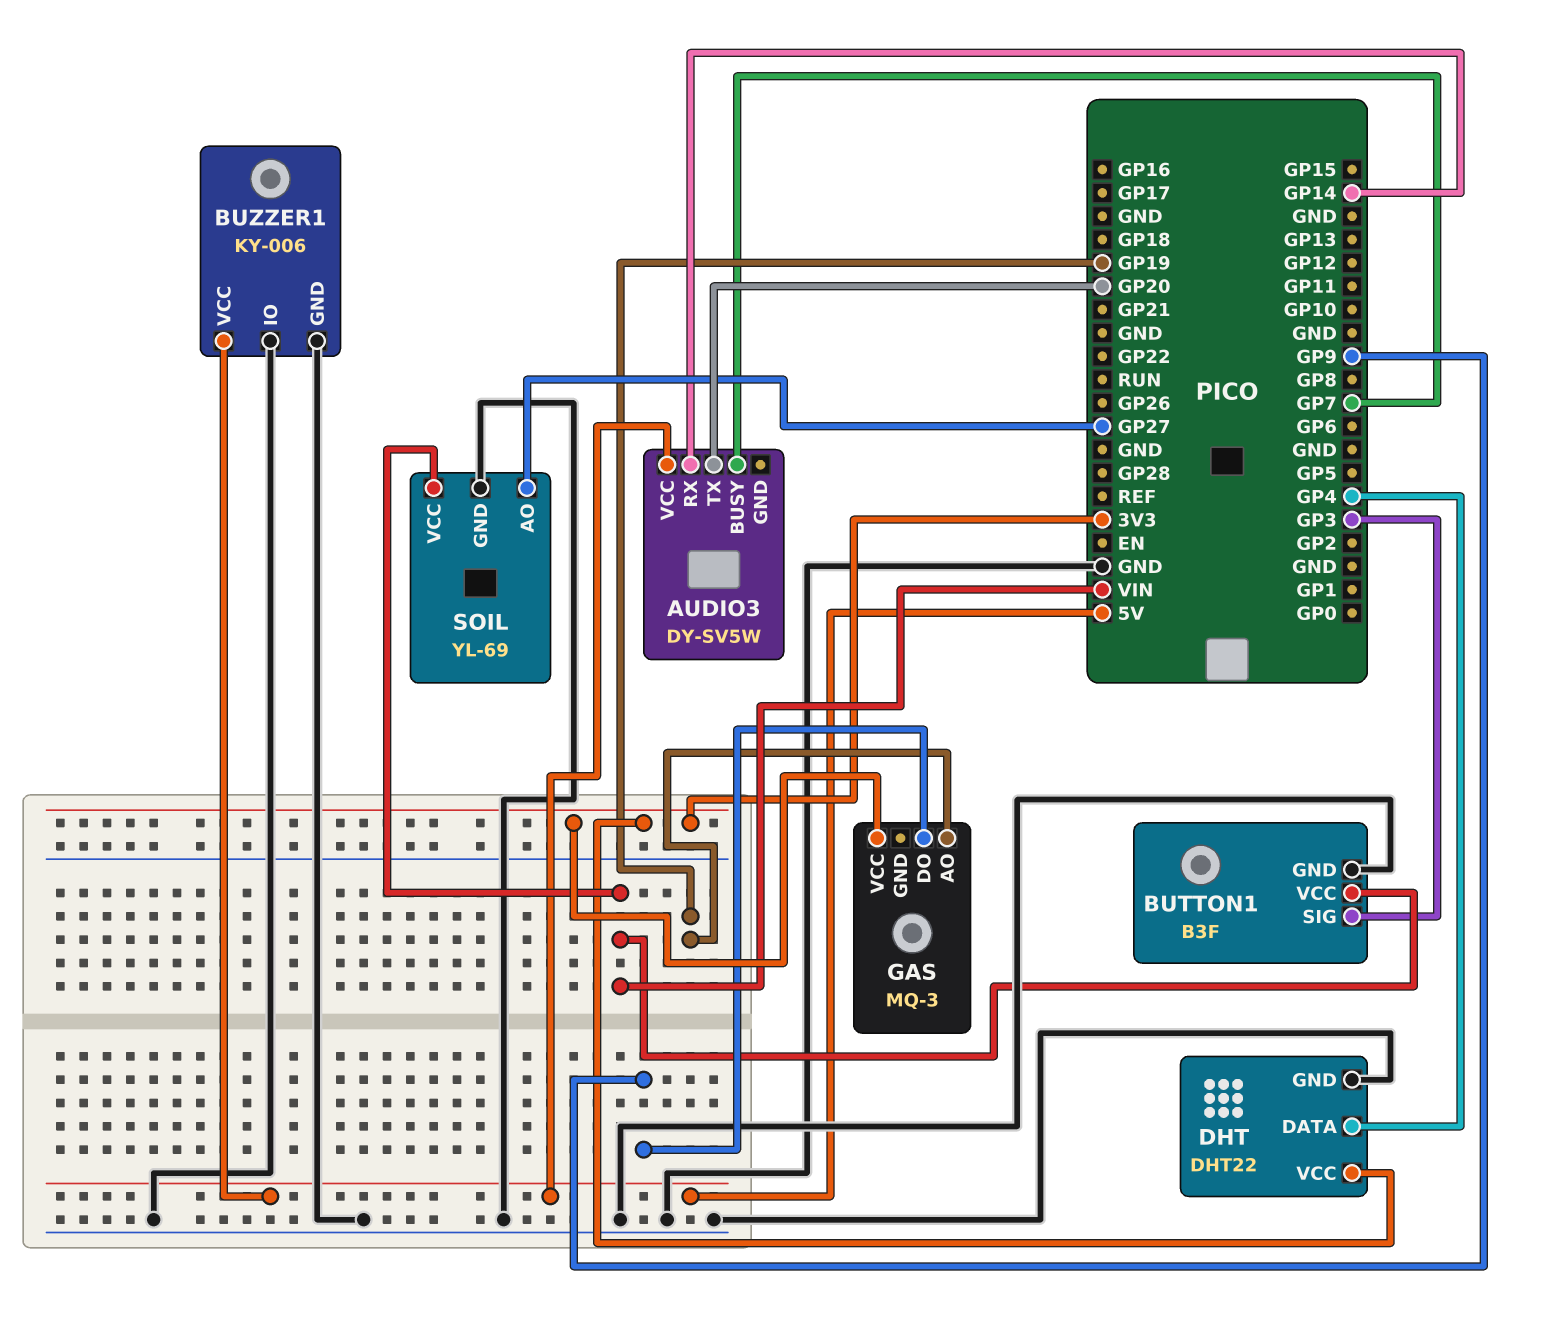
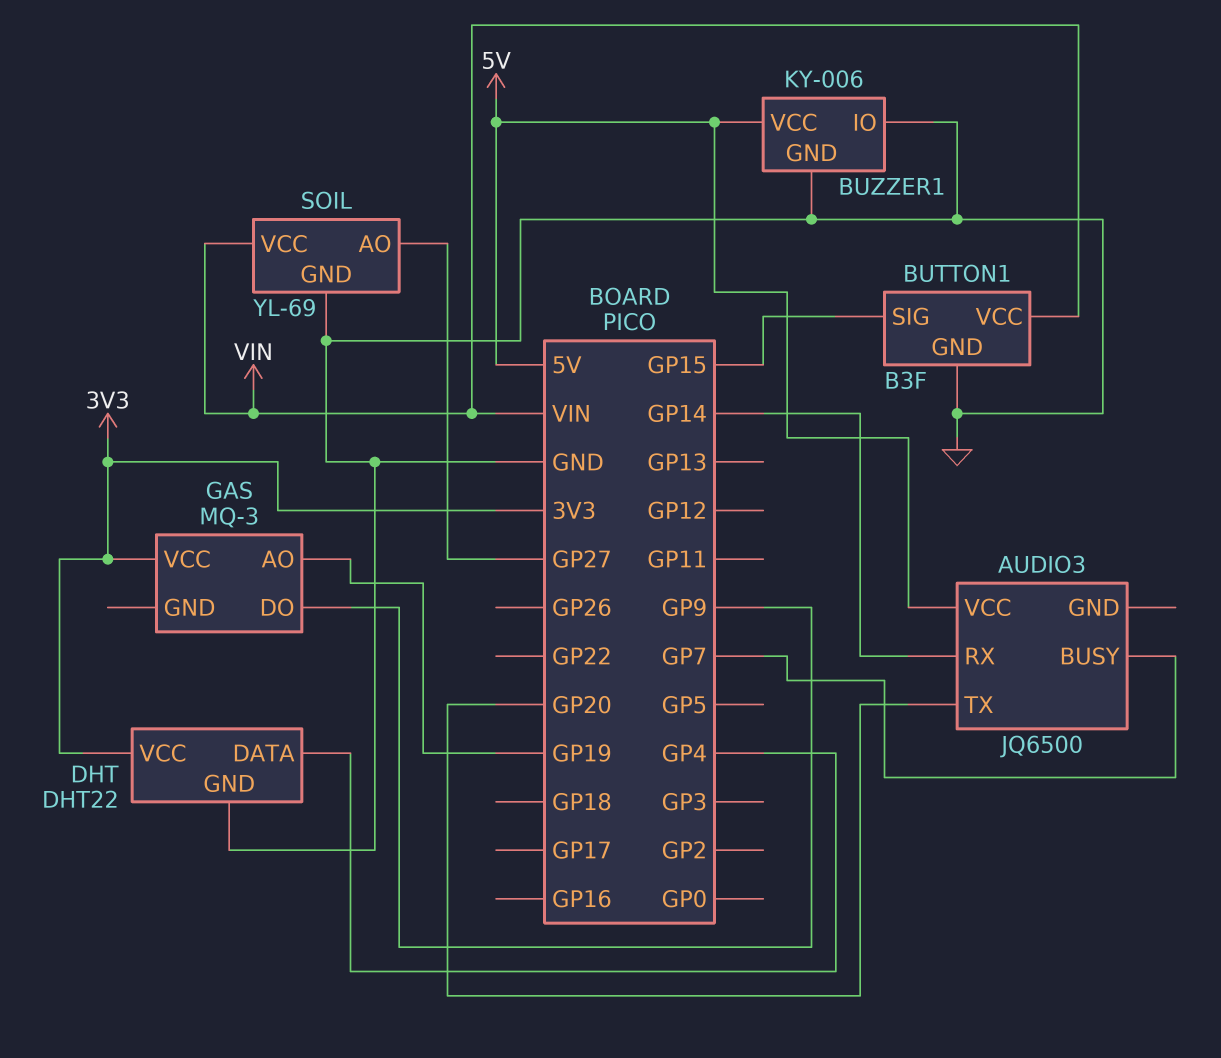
AUDIO3: DY-SV5W -> JQ6500
BUTTON1 pin SIG: GP3 -> GP15

